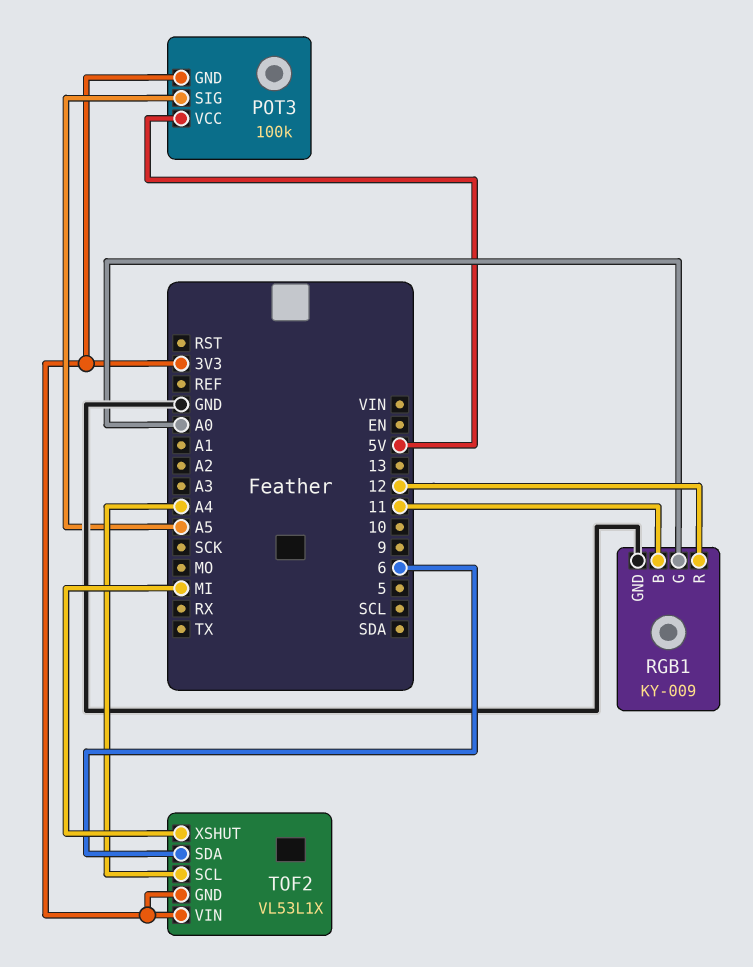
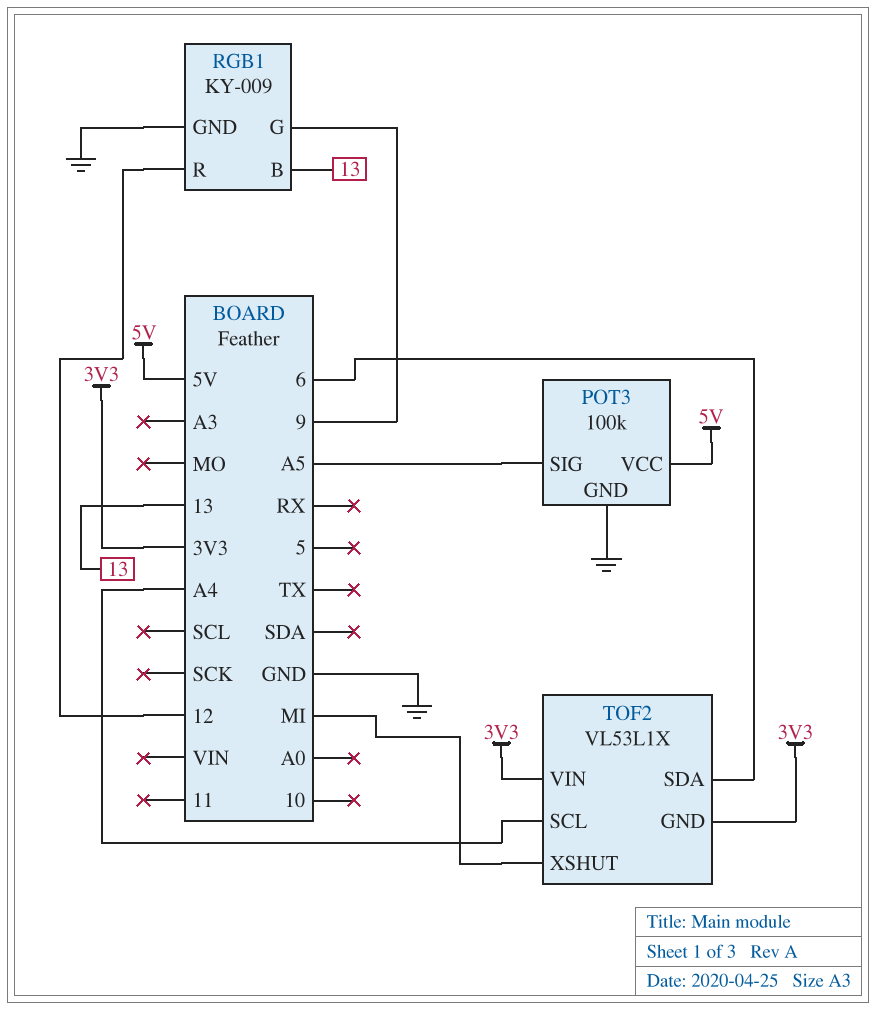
POT3 pin GND: 3V3 -> GND
RGB1 pin B: 11 -> 13
RGB1 pin G: A0 -> 9

